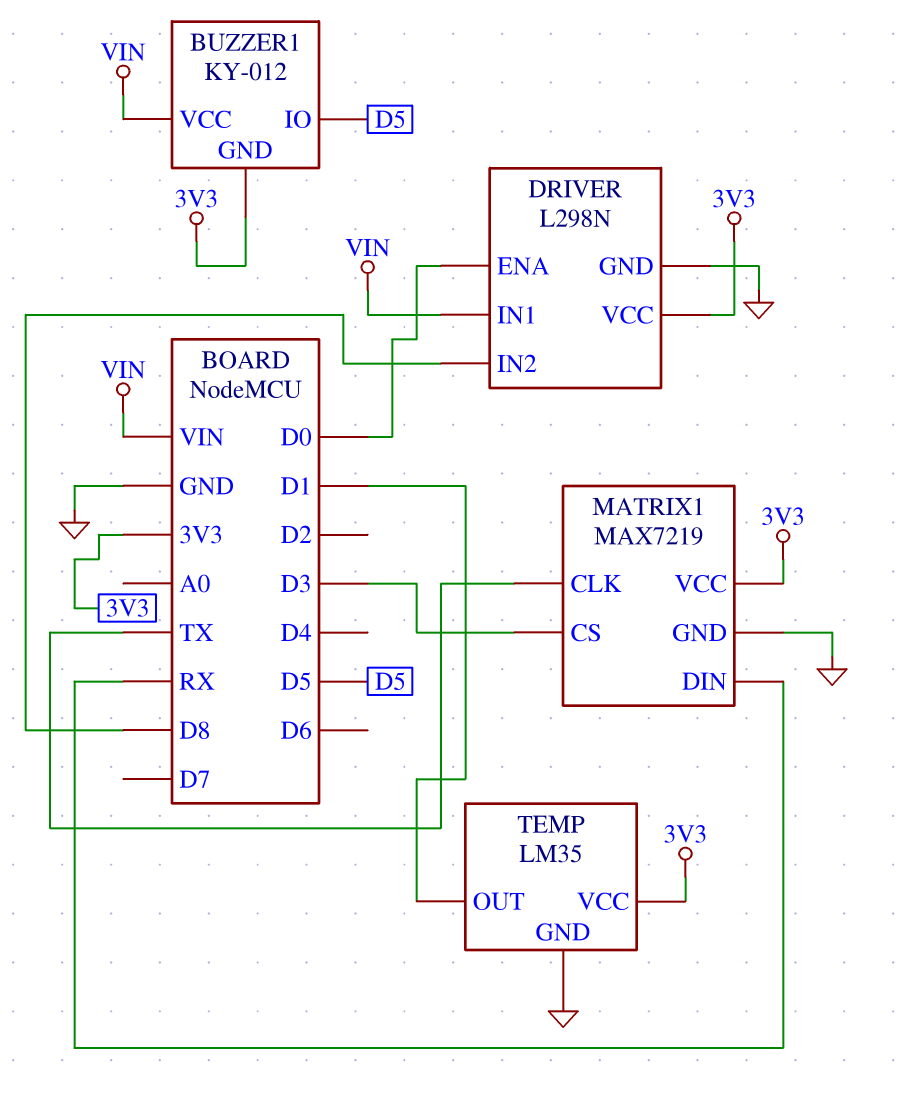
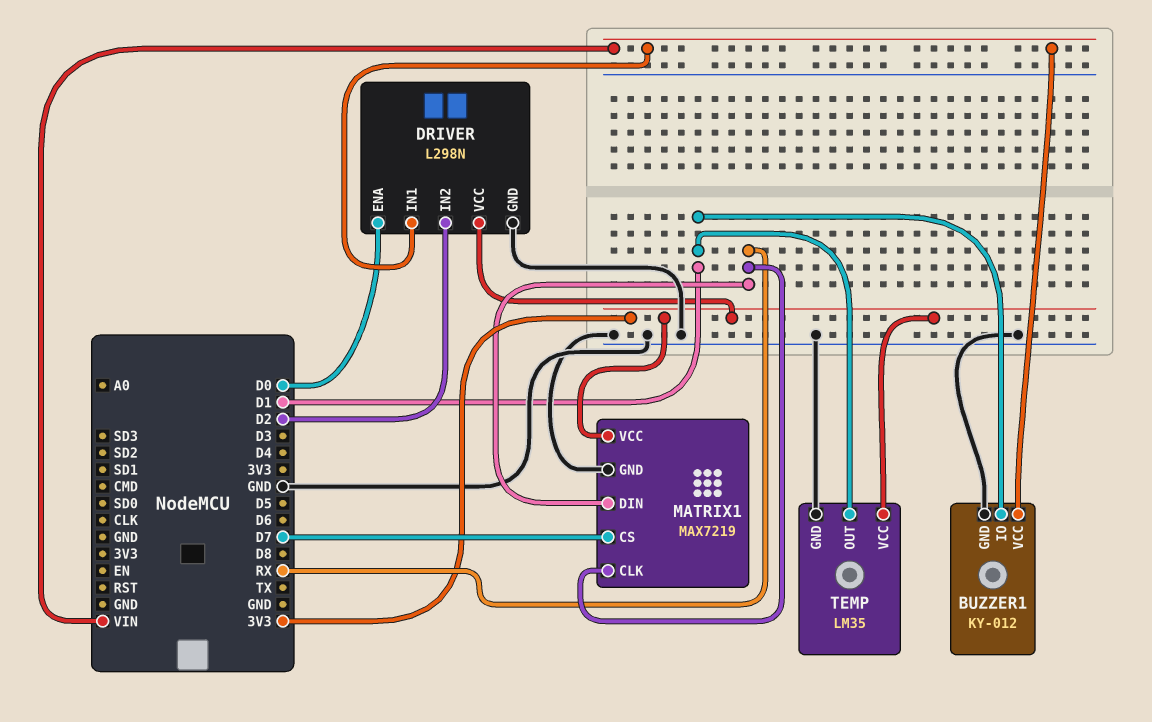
BUZZER1 pin GND: 3V3 -> GND
BUZZER1 pin IO: D5 -> D1
DRIVER pin IN2: D8 -> D2
MATRIX1 pin CLK: TX -> RX
MATRIX1 pin CS: D3 -> D7

